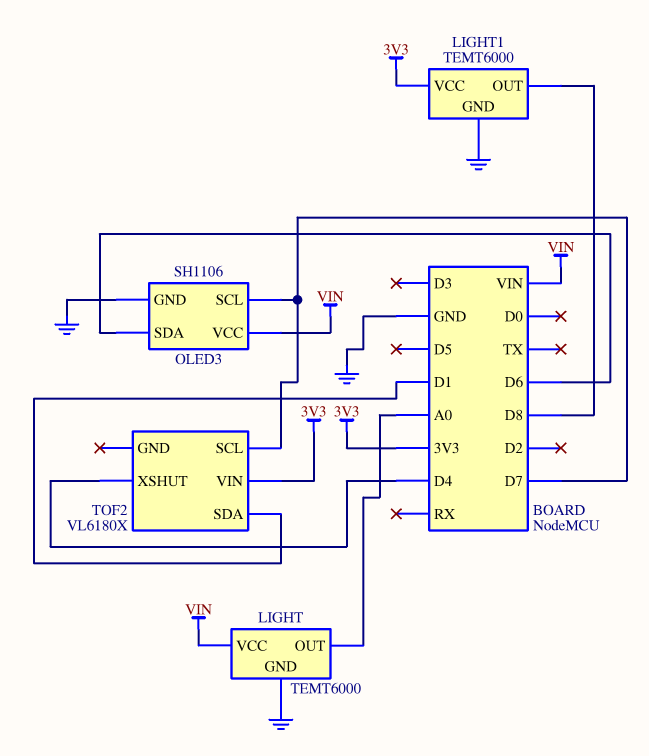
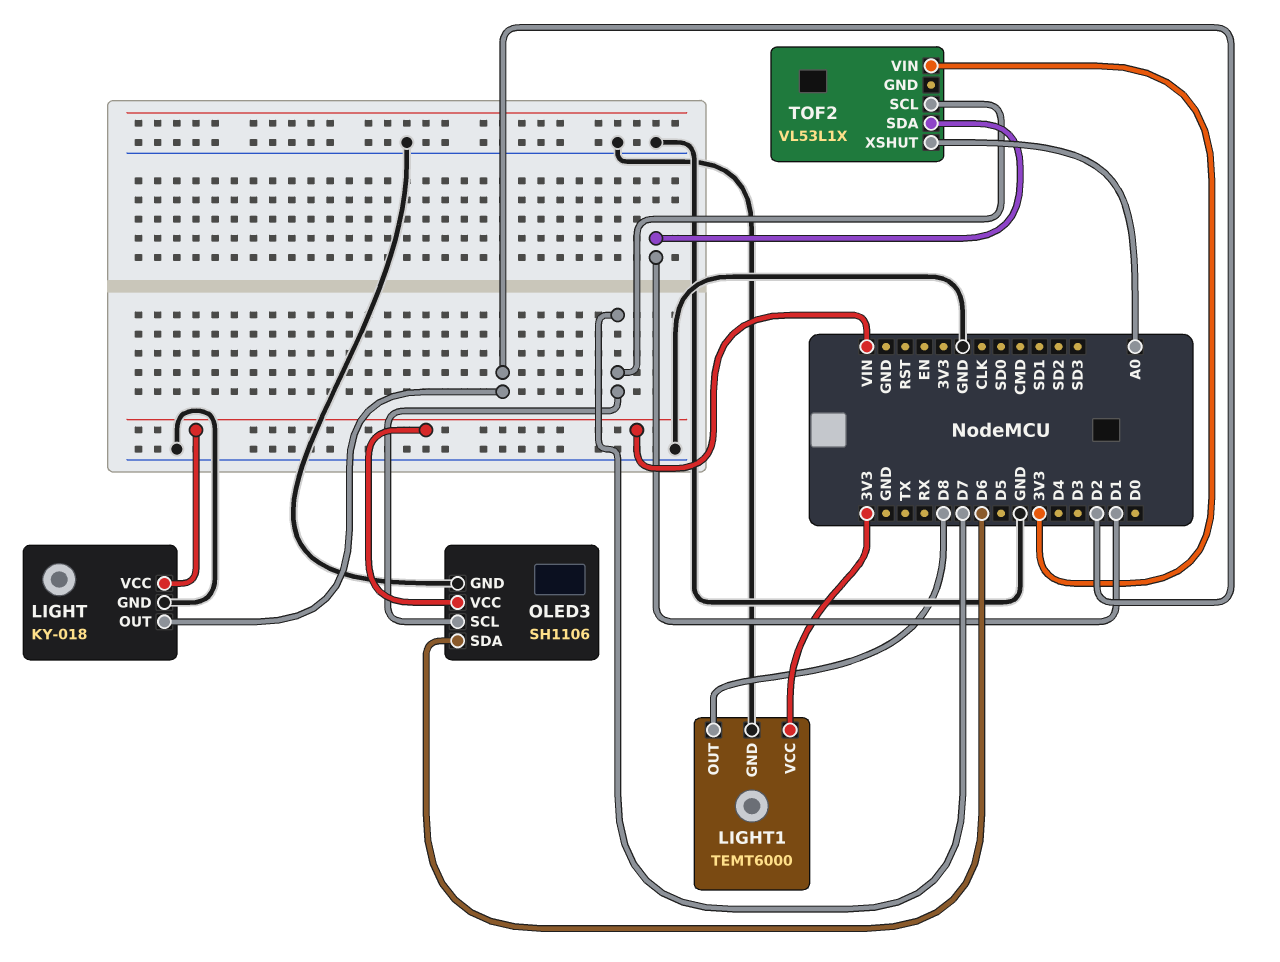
LIGHT: TEMT6000 -> KY-018
LIGHT pin OUT: A0 -> D2
TOF2: VL6180X -> VL53L1X
TOF2 pin XSHUT: D4 -> A0

